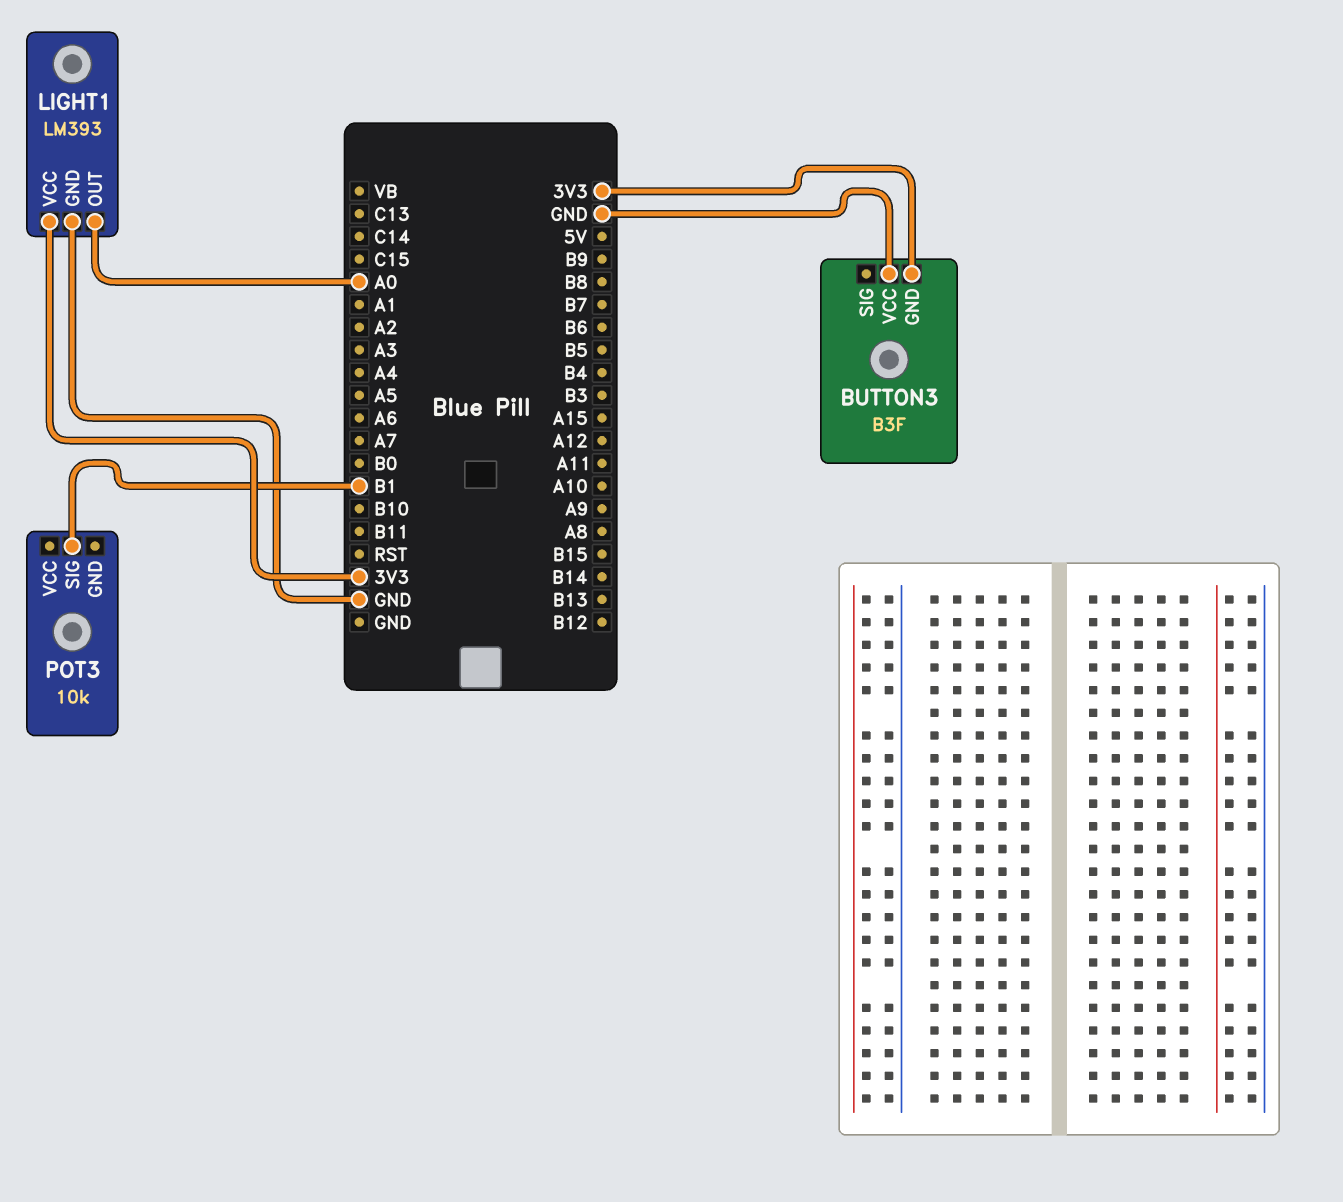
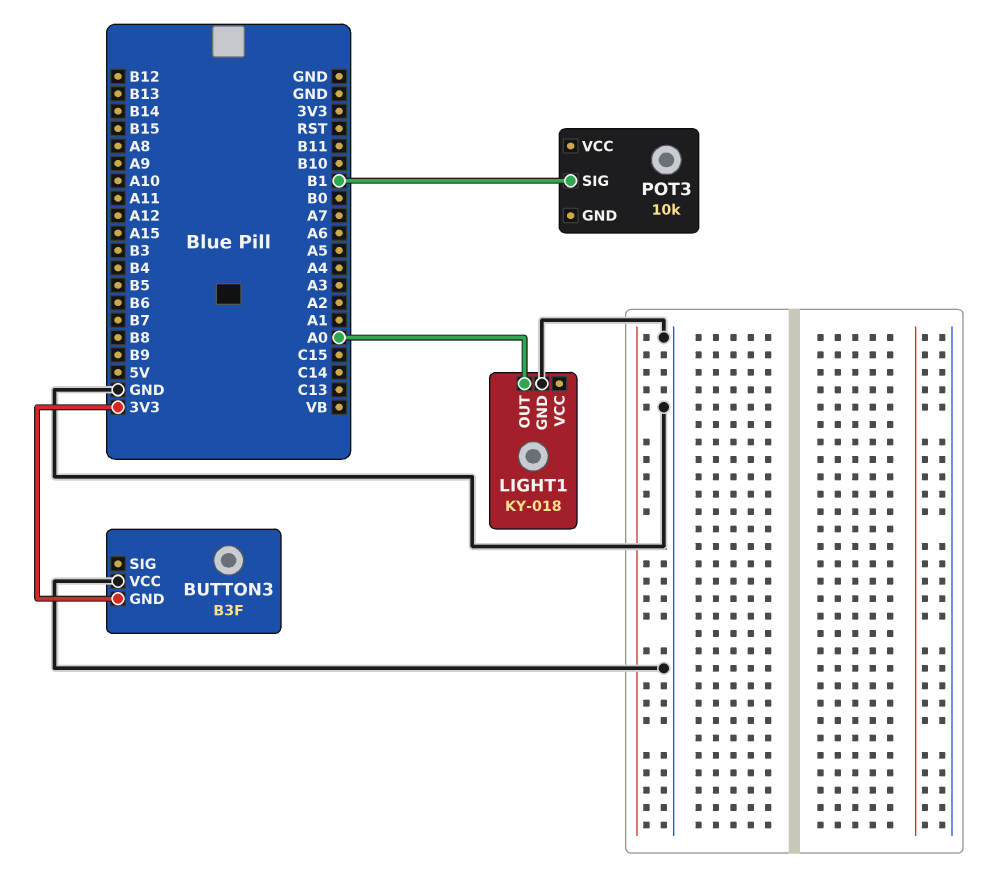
LIGHT1: LM393 -> KY-018
LIGHT1 pin VCC: 3V3 -> none

